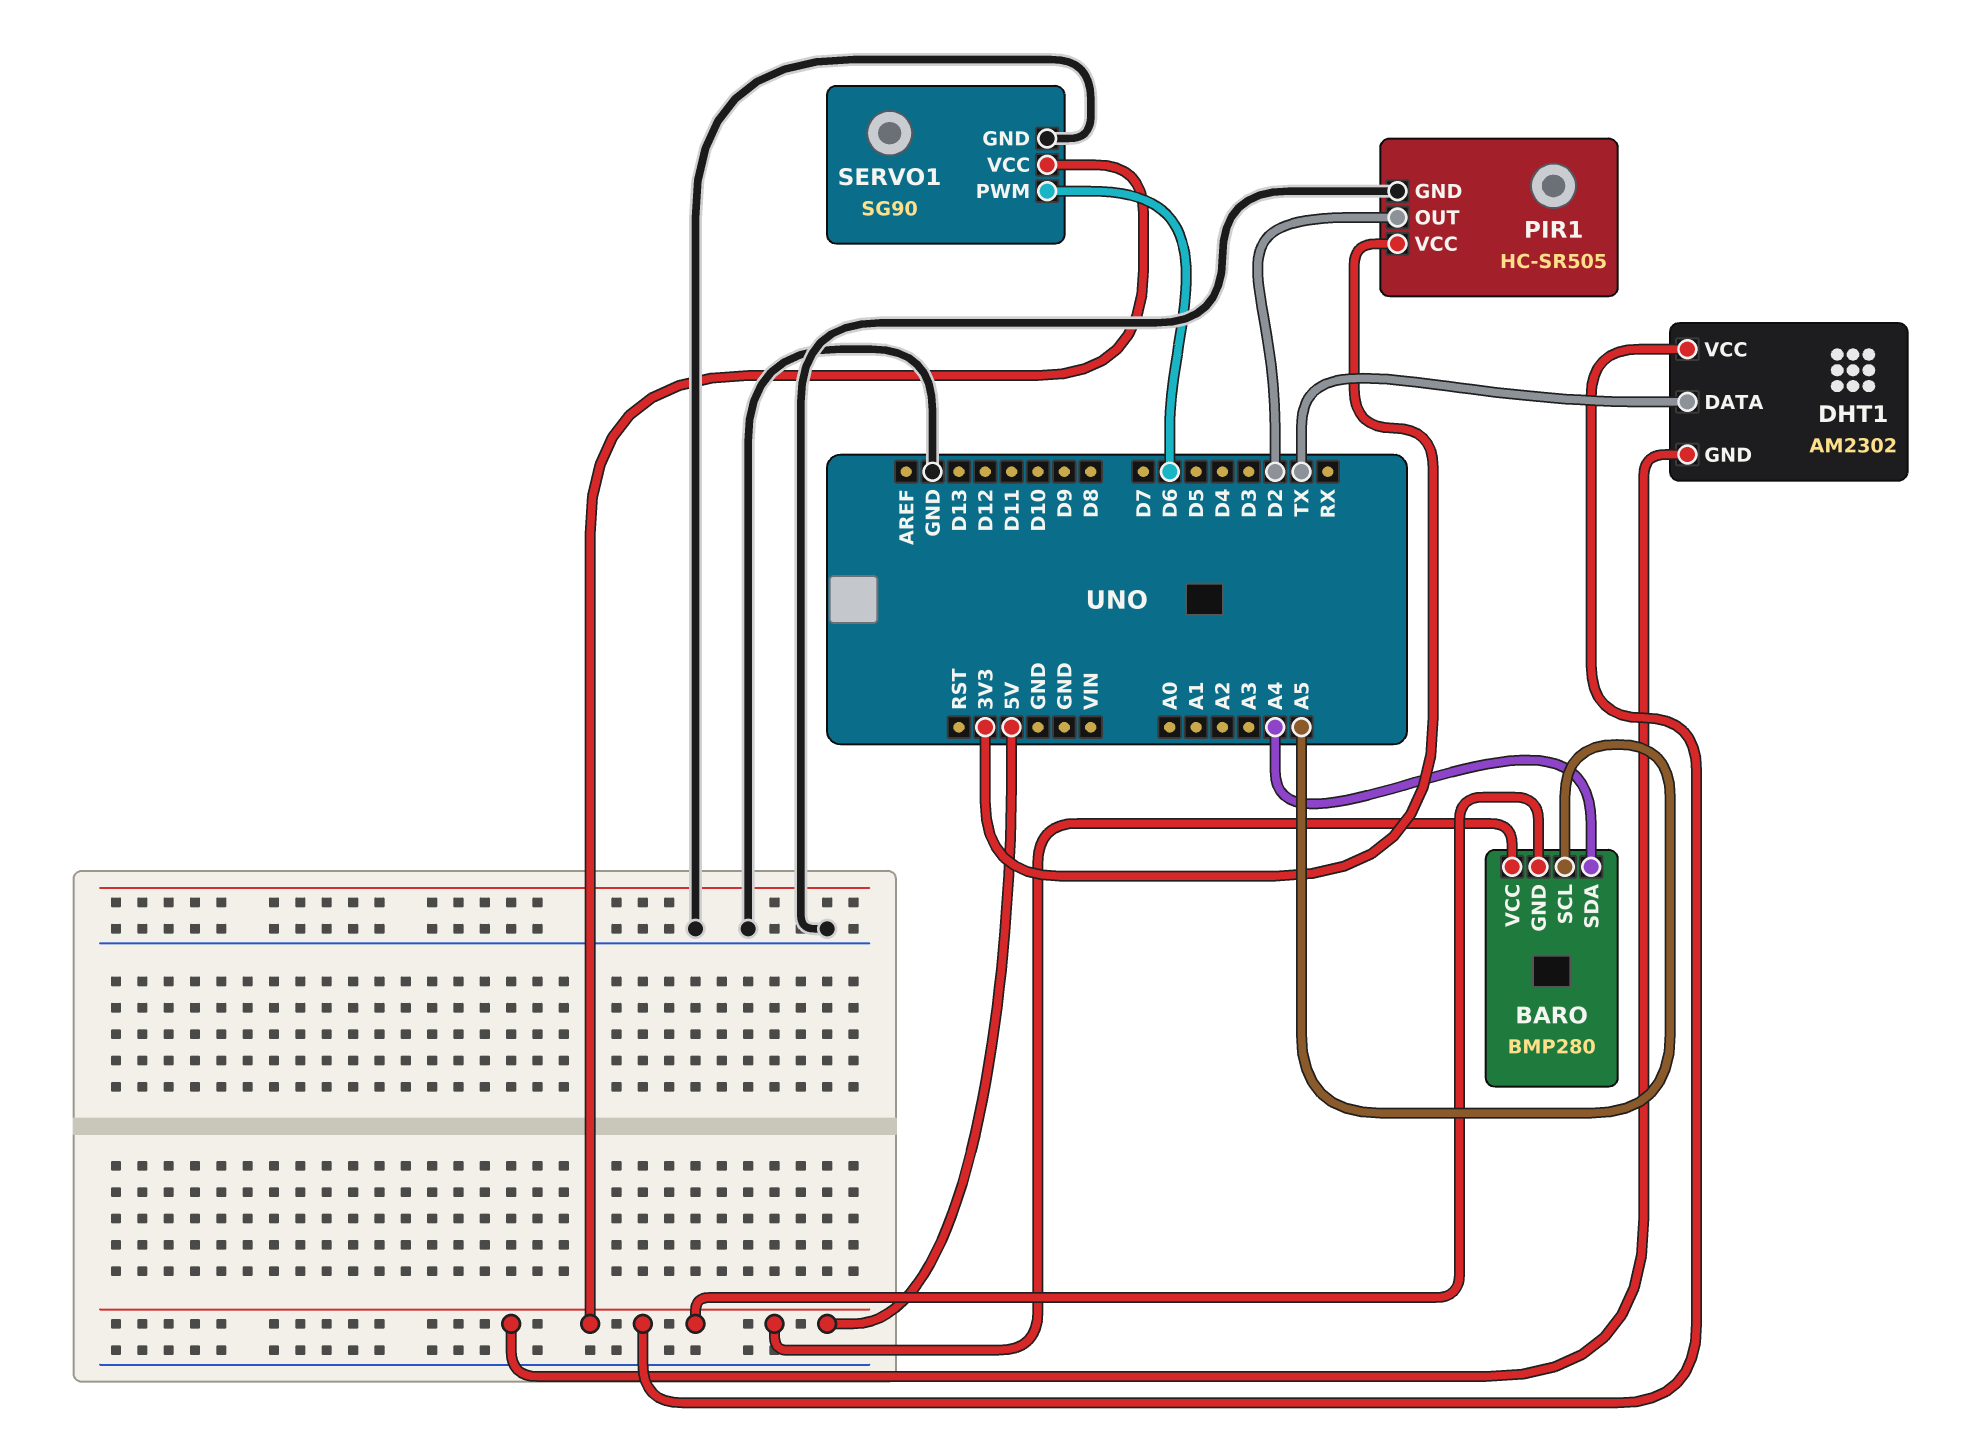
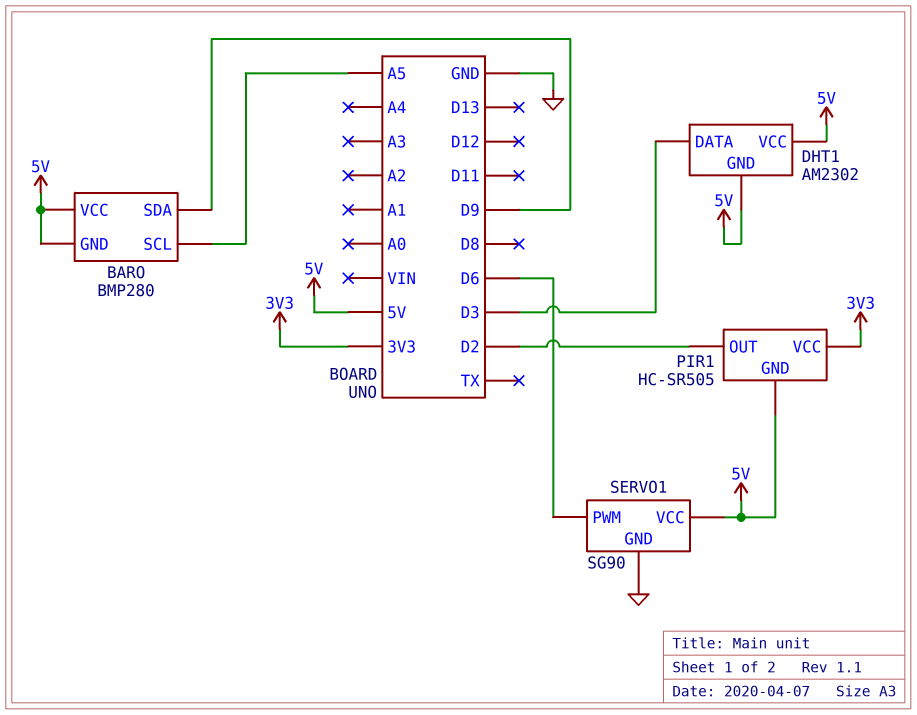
BARO pin SDA: A4 -> D9
DHT1 pin DATA: TX -> D3
PIR1 pin GND: GND -> 5V

